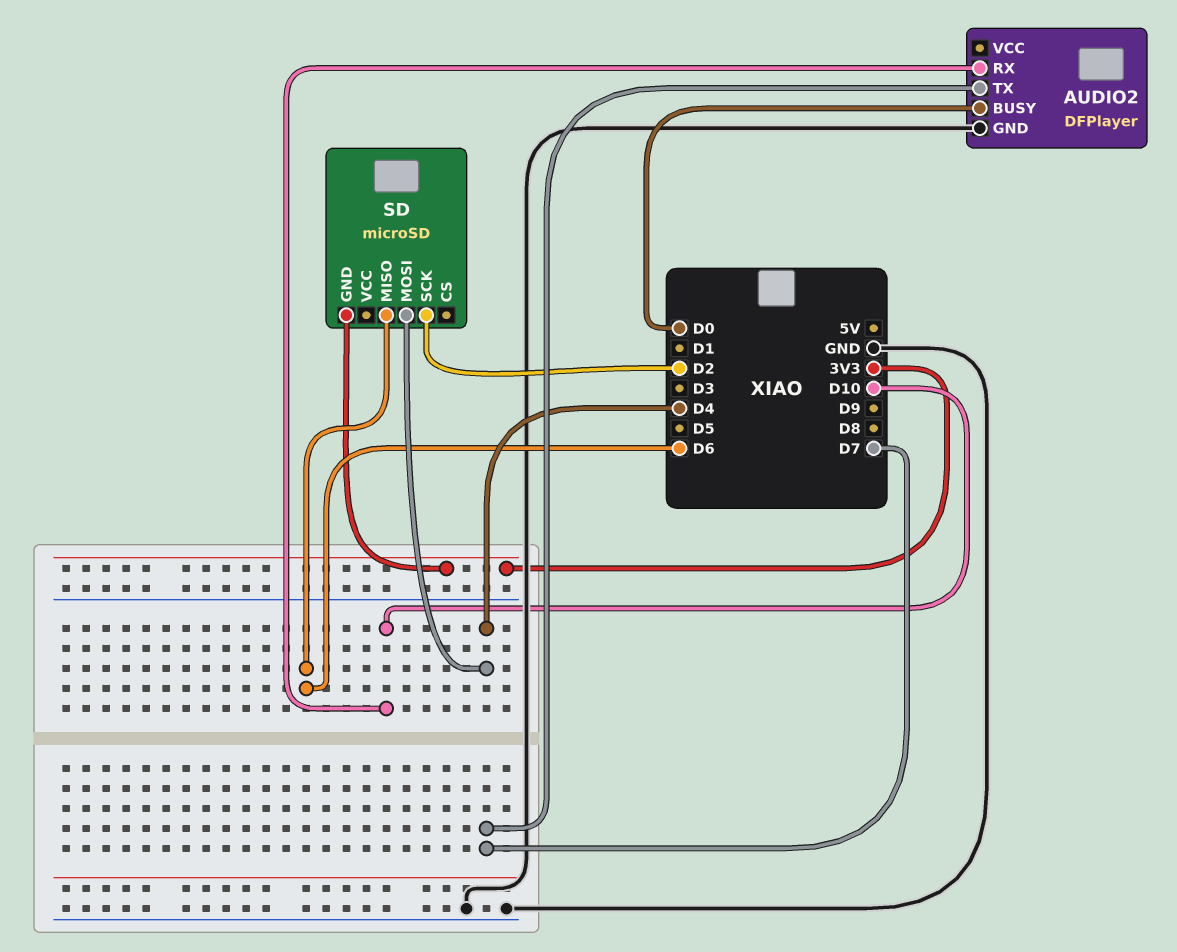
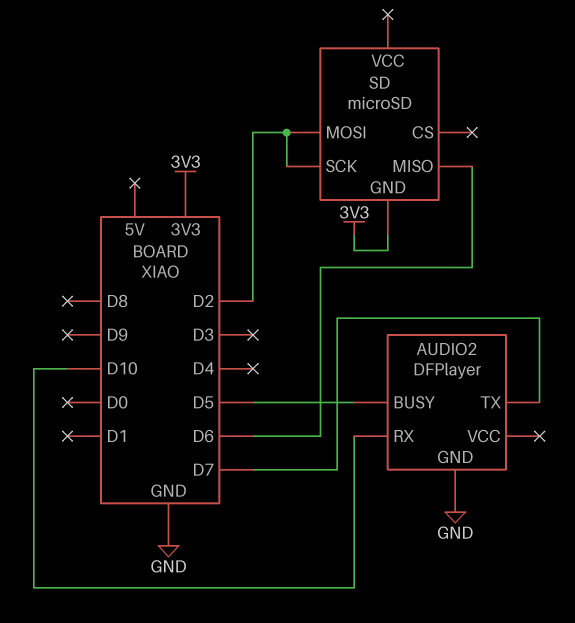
AUDIO2 pin BUSY: D0 -> D5
SD pin MOSI: D4 -> D2

